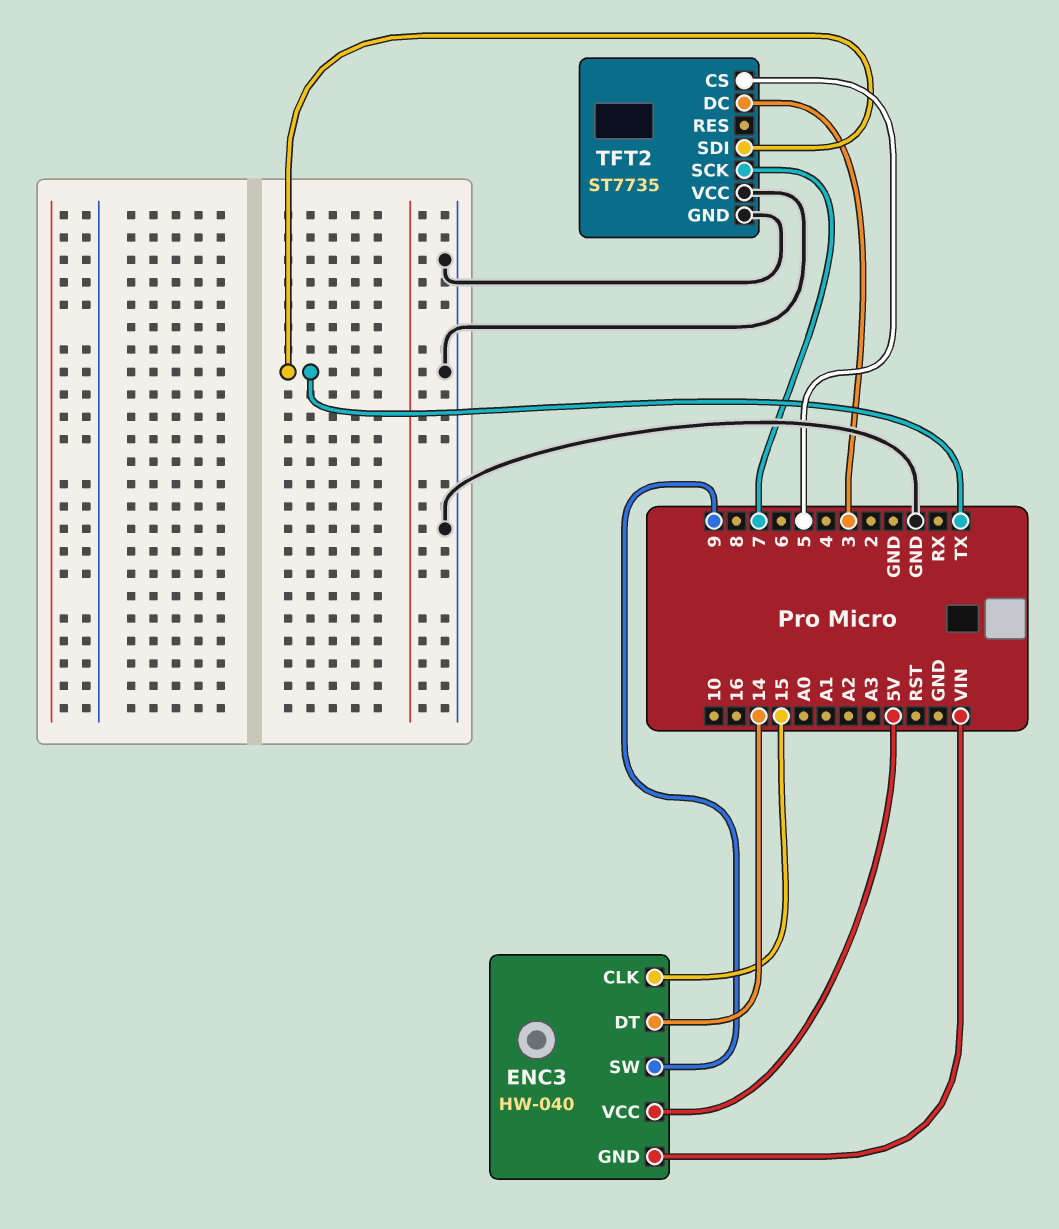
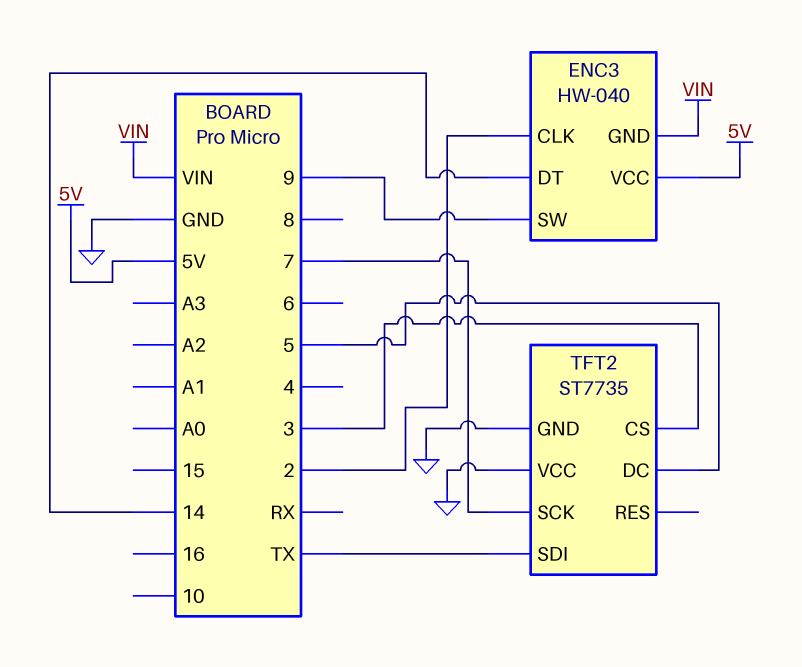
ENC3 pin CLK: 15 -> 2
TFT2 pin CS: 5 -> 3
TFT2 pin DC: 3 -> 5

